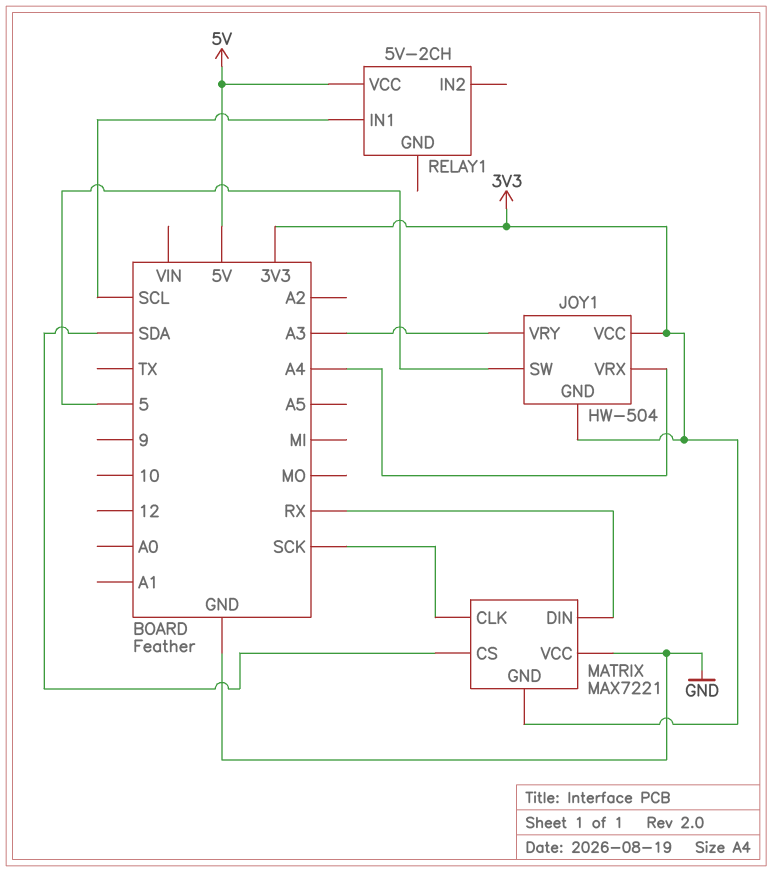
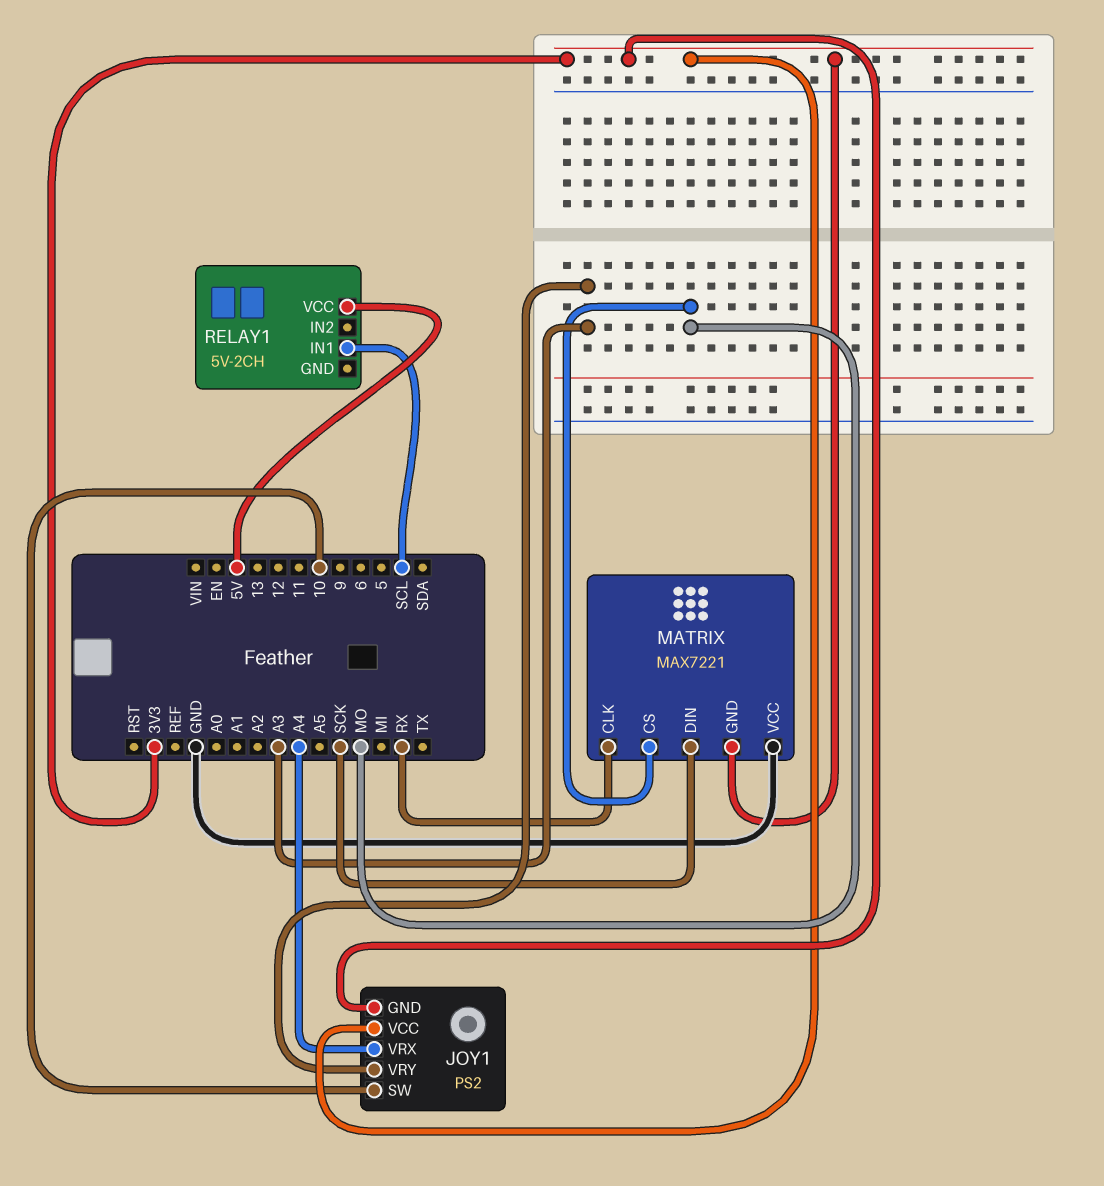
JOY1: HW-504 -> PS2
JOY1 pin SW: 5 -> 10
MATRIX pin CLK: SCK -> RX
MATRIX pin CS: SDA -> MO
MATRIX pin DIN: RX -> SCK

